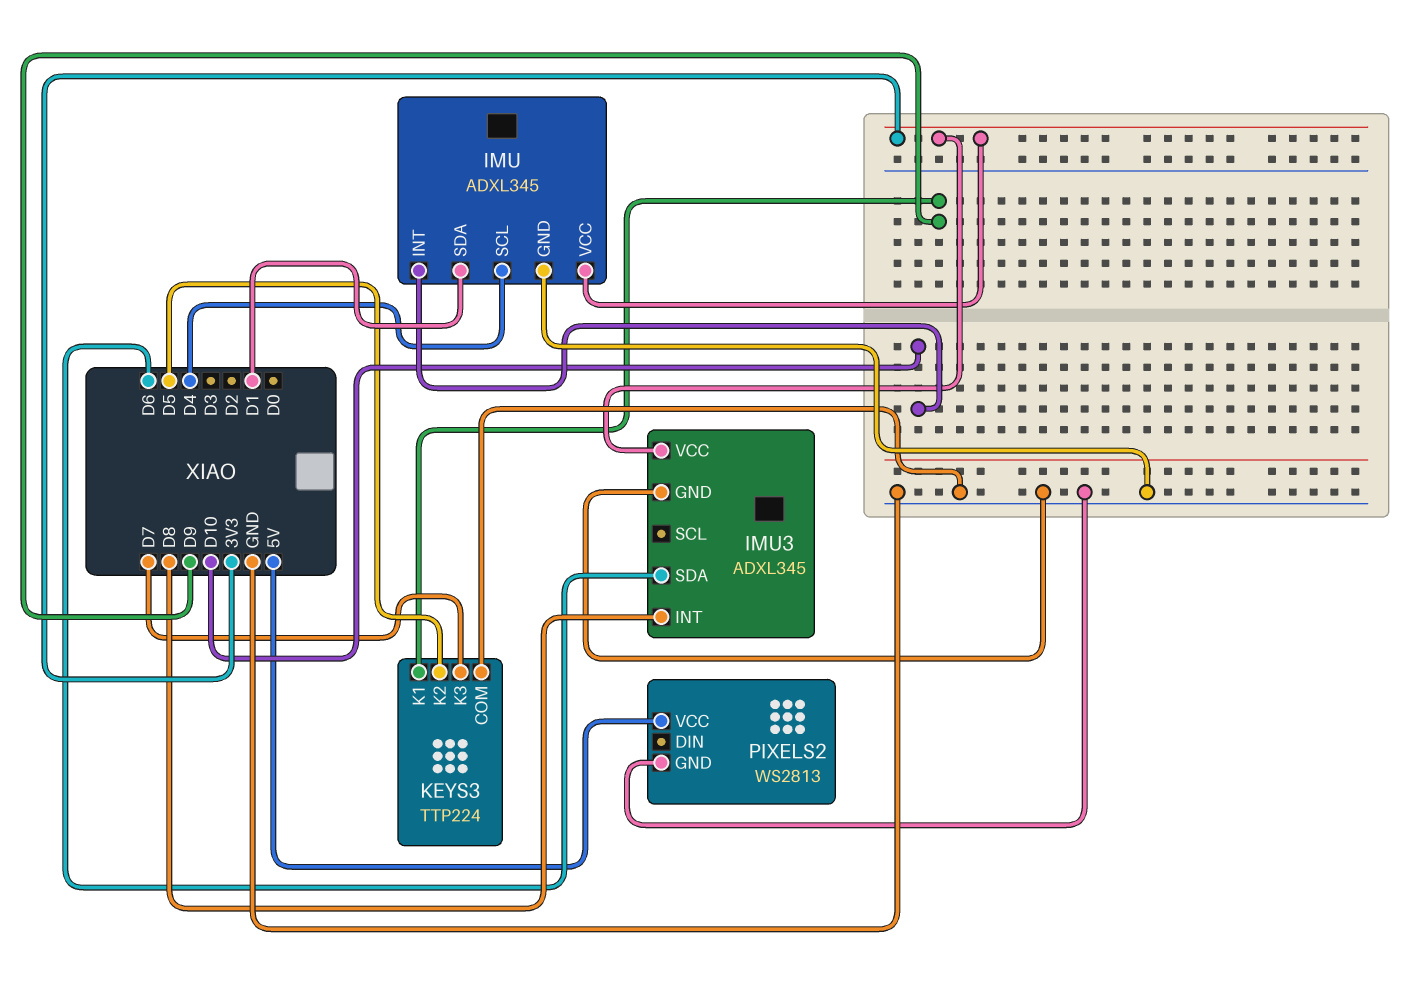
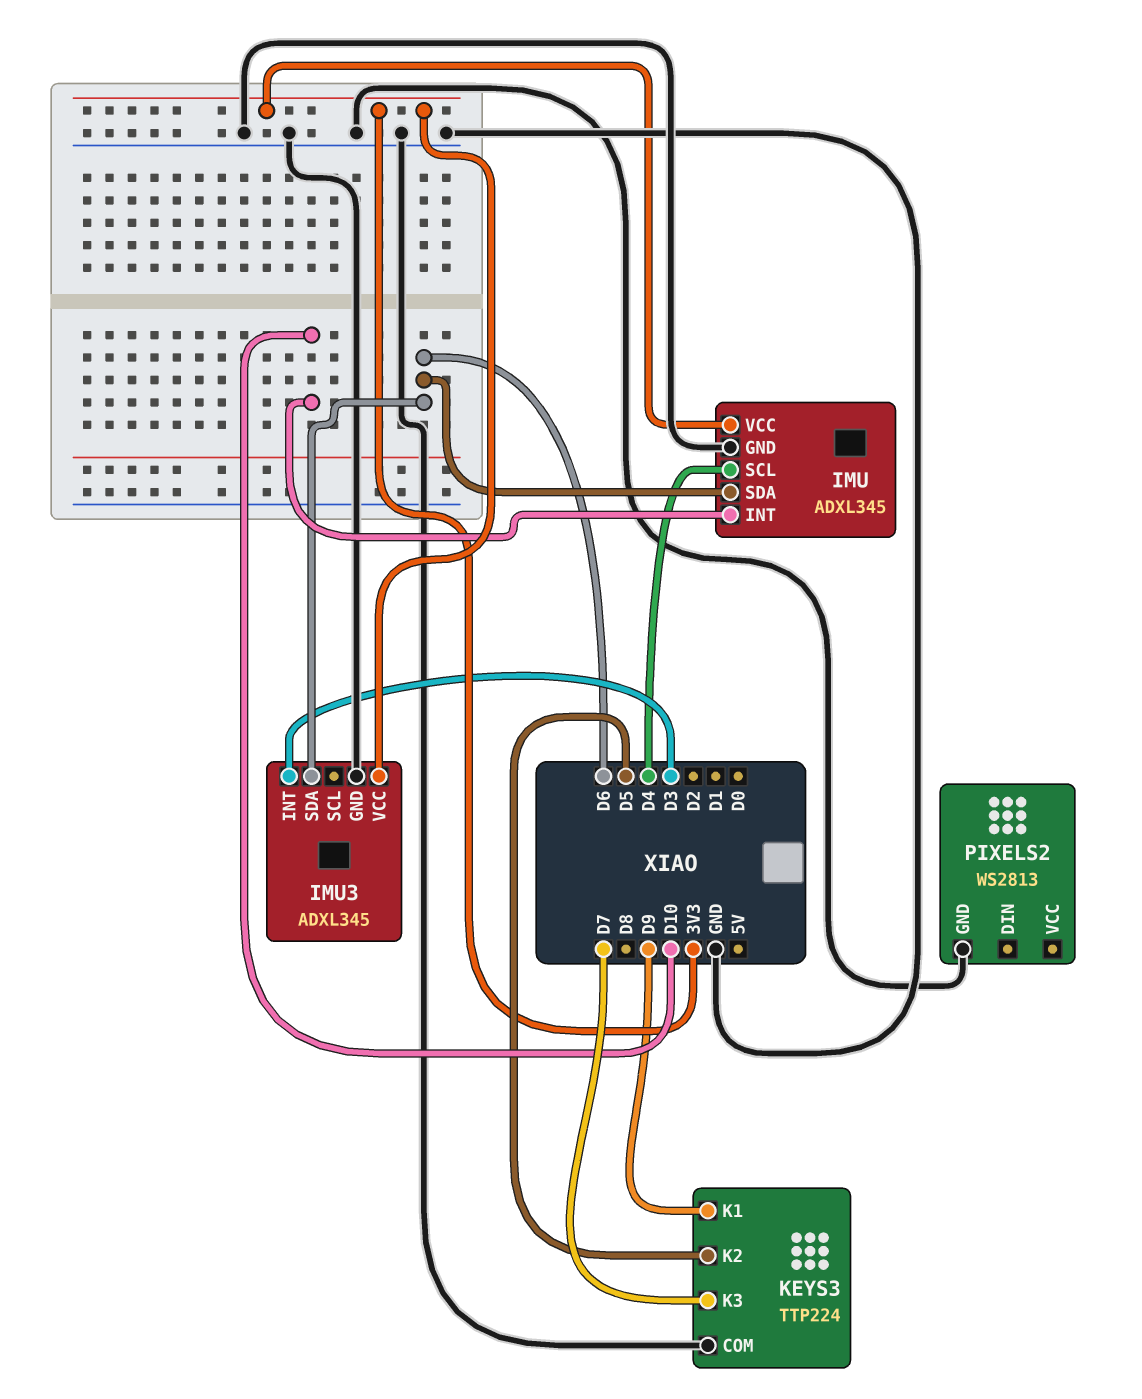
IMU pin SDA: D1 -> D6
IMU3 pin INT: D8 -> D3
PIXELS2 pin VCC: 5V -> none

